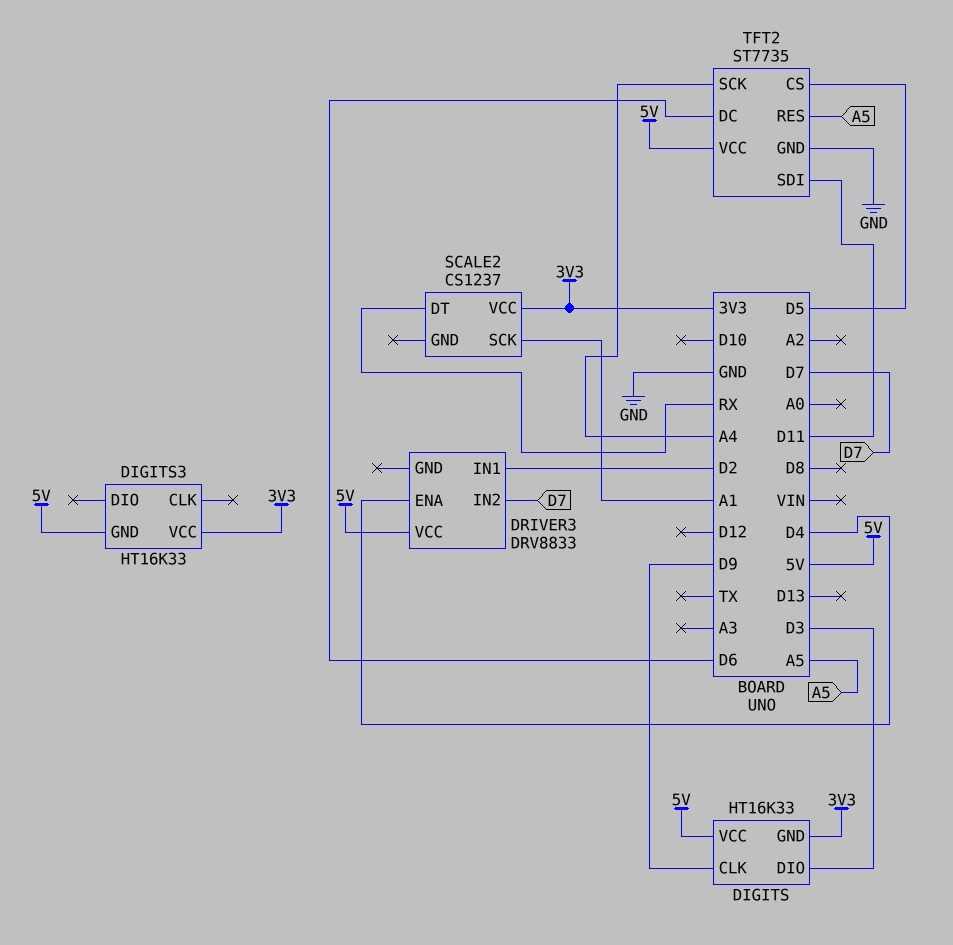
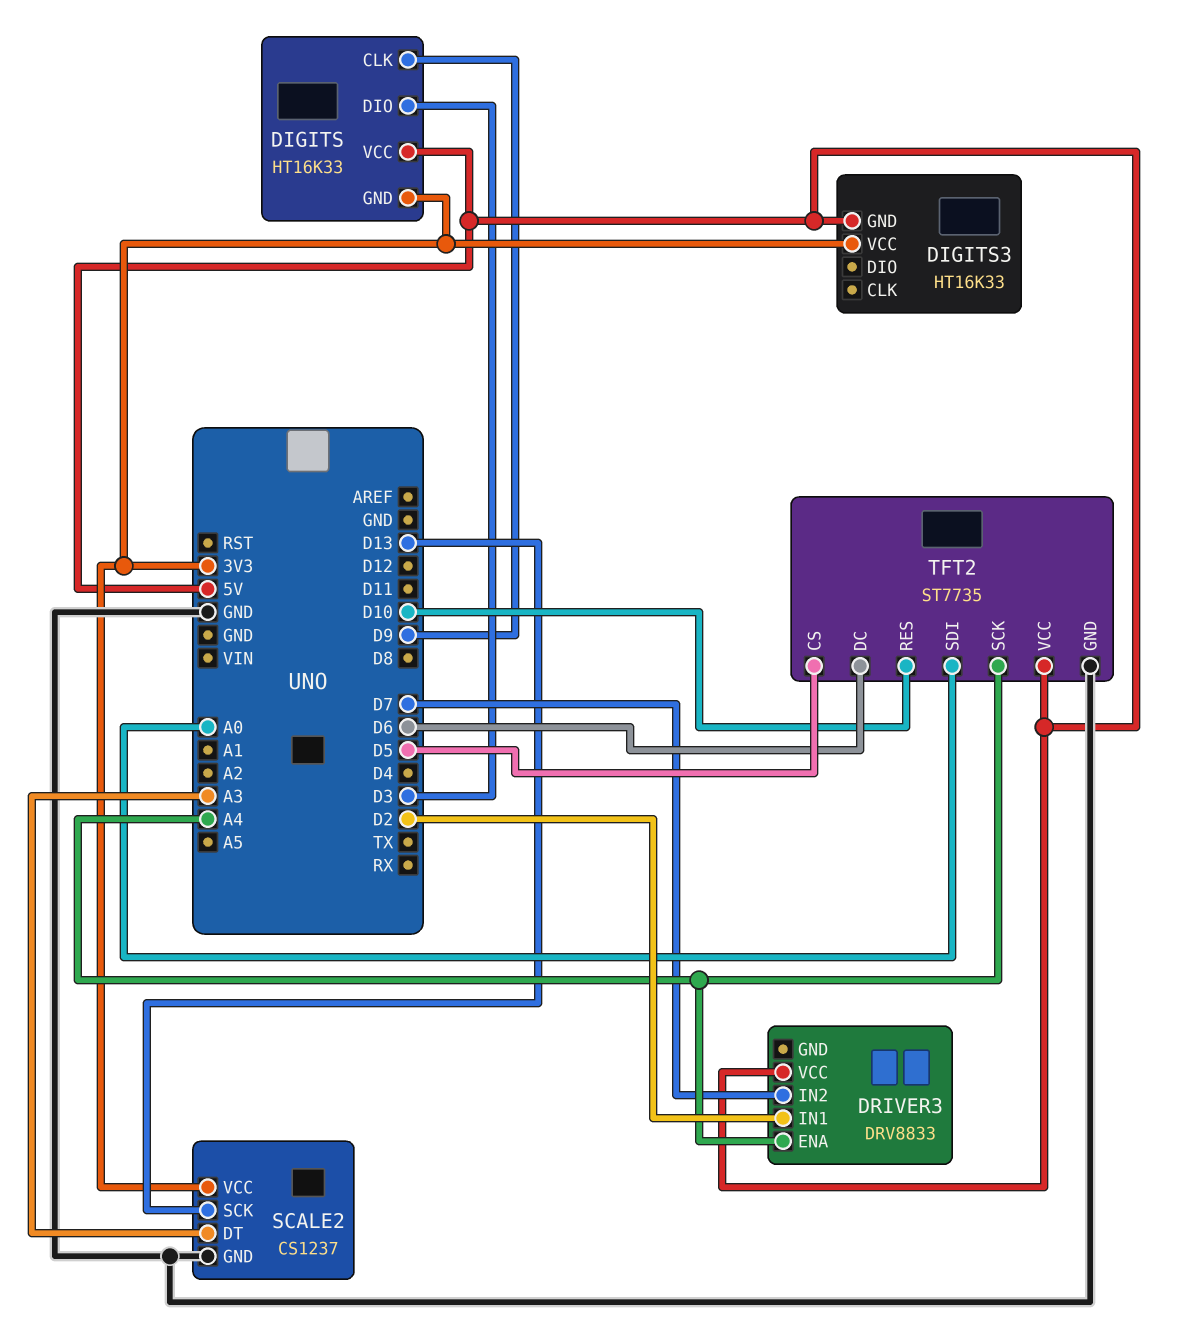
DRIVER3 pin ENA: D4 -> A4
SCALE2 pin DT: RX -> A3
SCALE2 pin GND: none -> GND
SCALE2 pin SCK: A1 -> D13
TFT2 pin RES: A5 -> D10
TFT2 pin SDI: D11 -> A0

